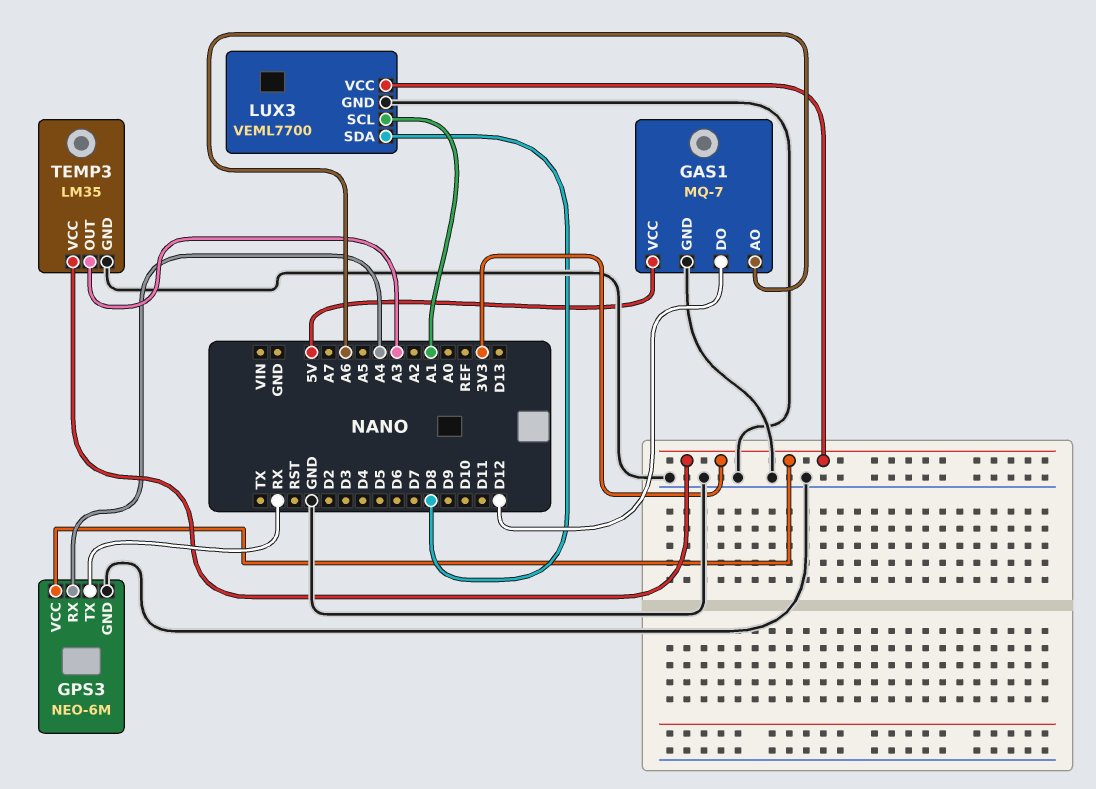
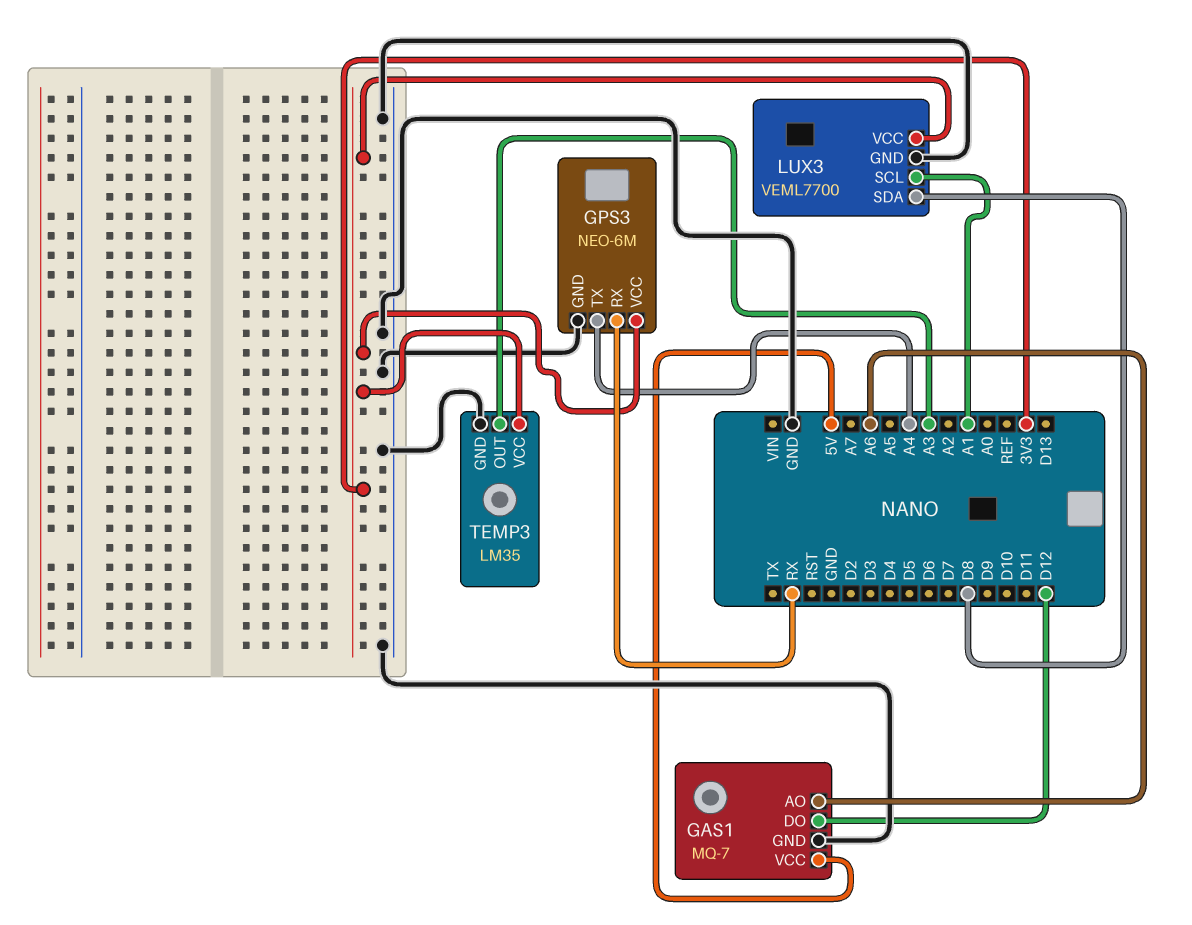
GPS3 pin RX: A4 -> RX
GPS3 pin TX: RX -> A4

